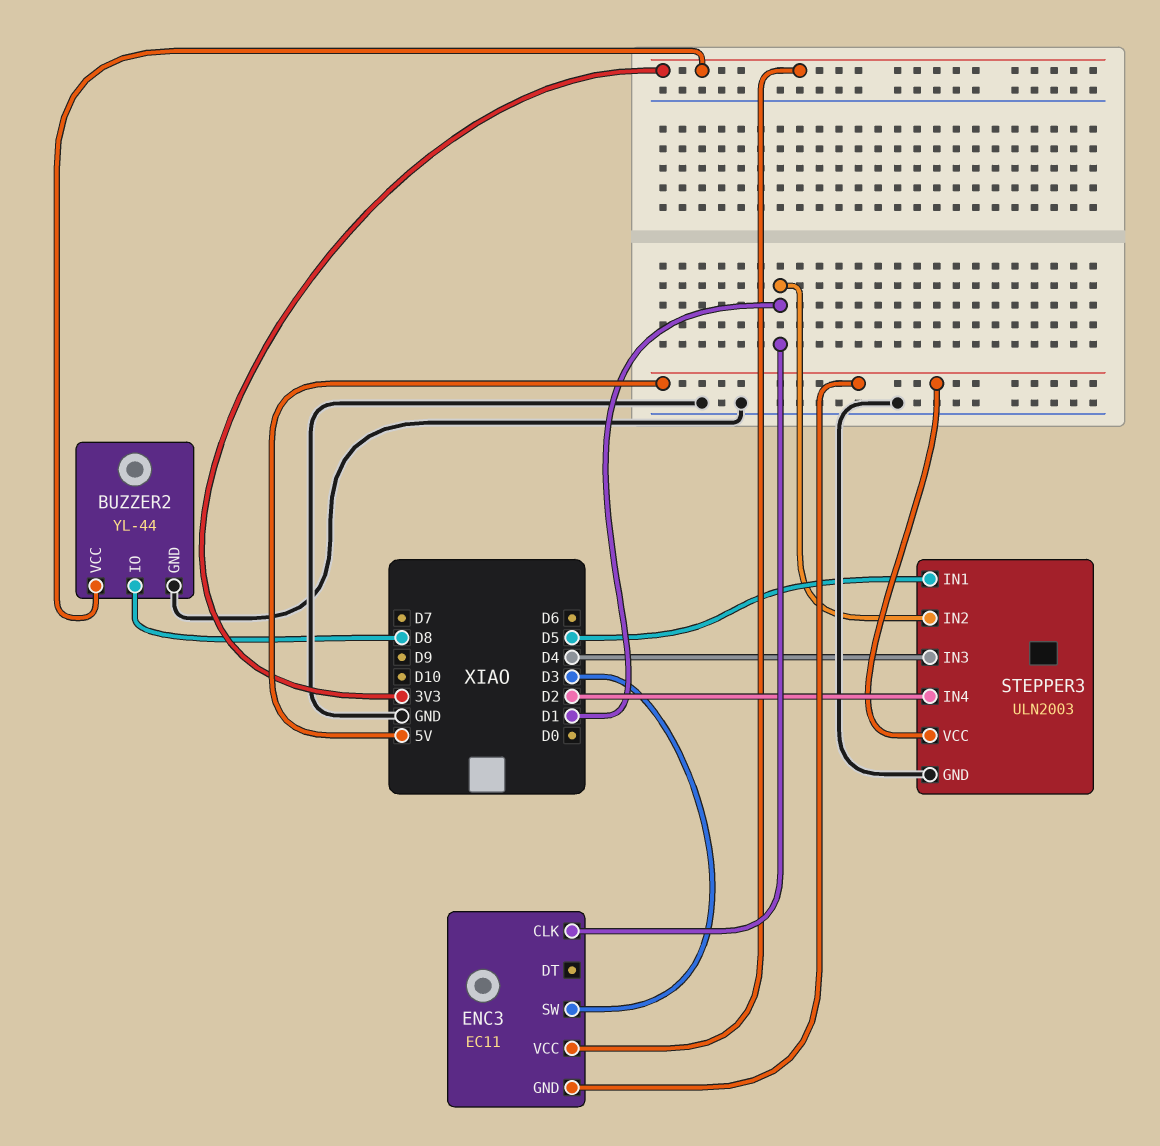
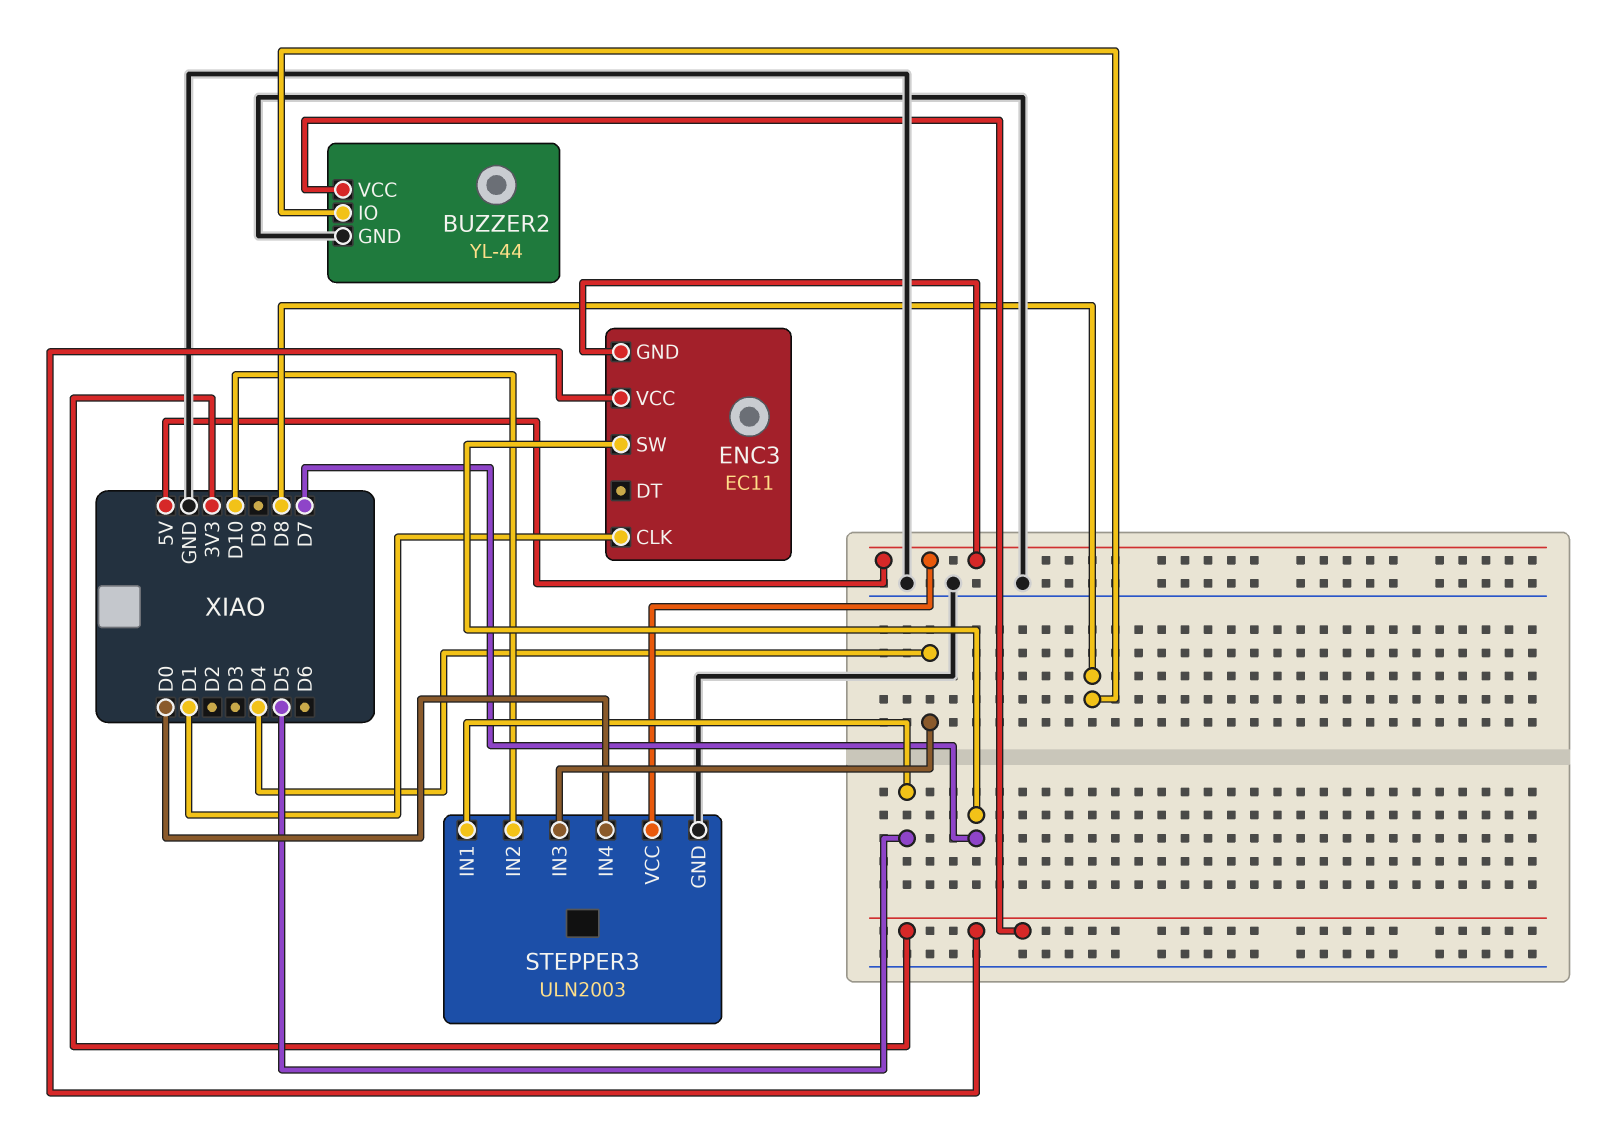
ENC3 pin SW: D3 -> D7
STEPPER3 pin IN2: D1 -> D10
STEPPER3 pin IN4: D2 -> D0

